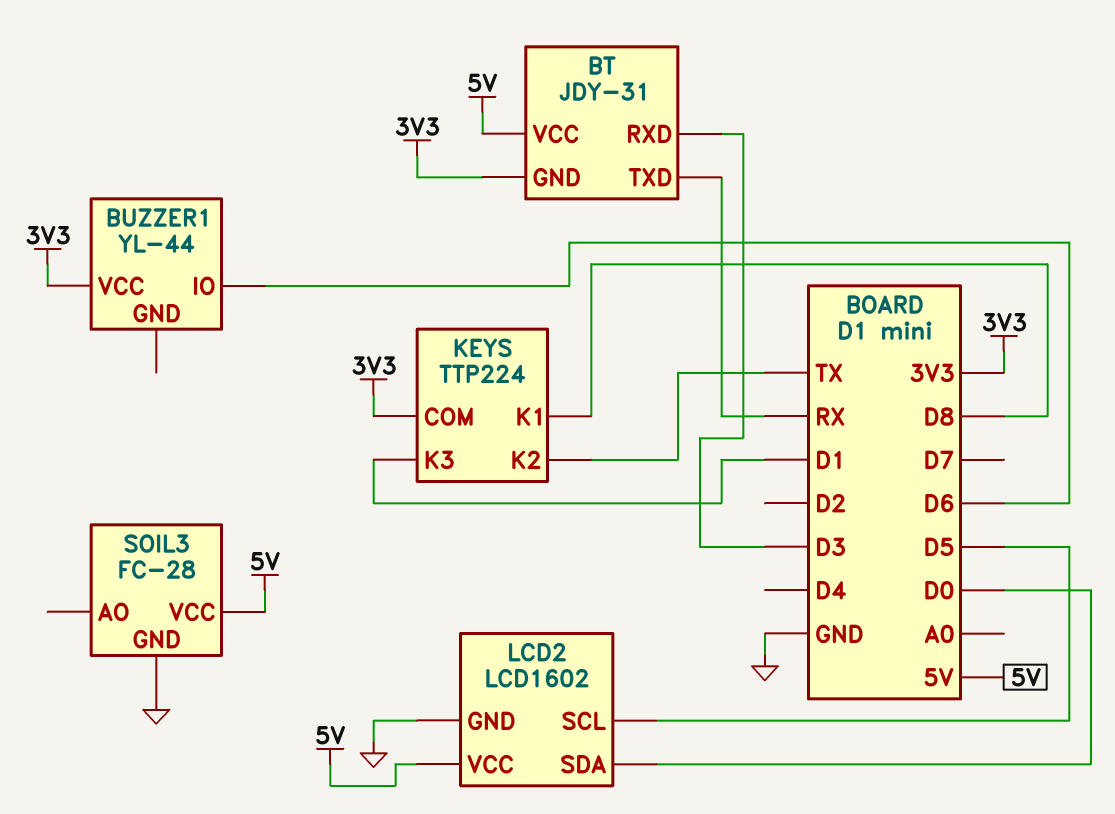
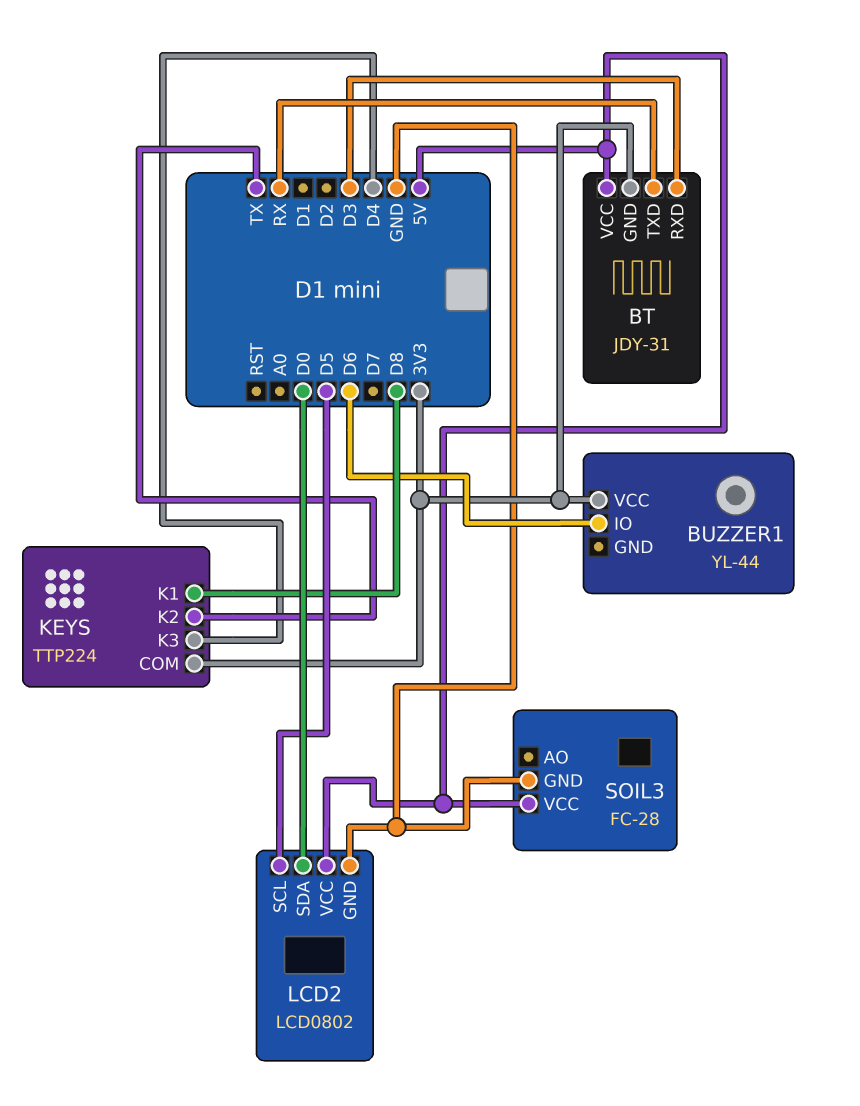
KEYS pin K3: D1 -> D4
LCD2: LCD1602 -> LCD0802

